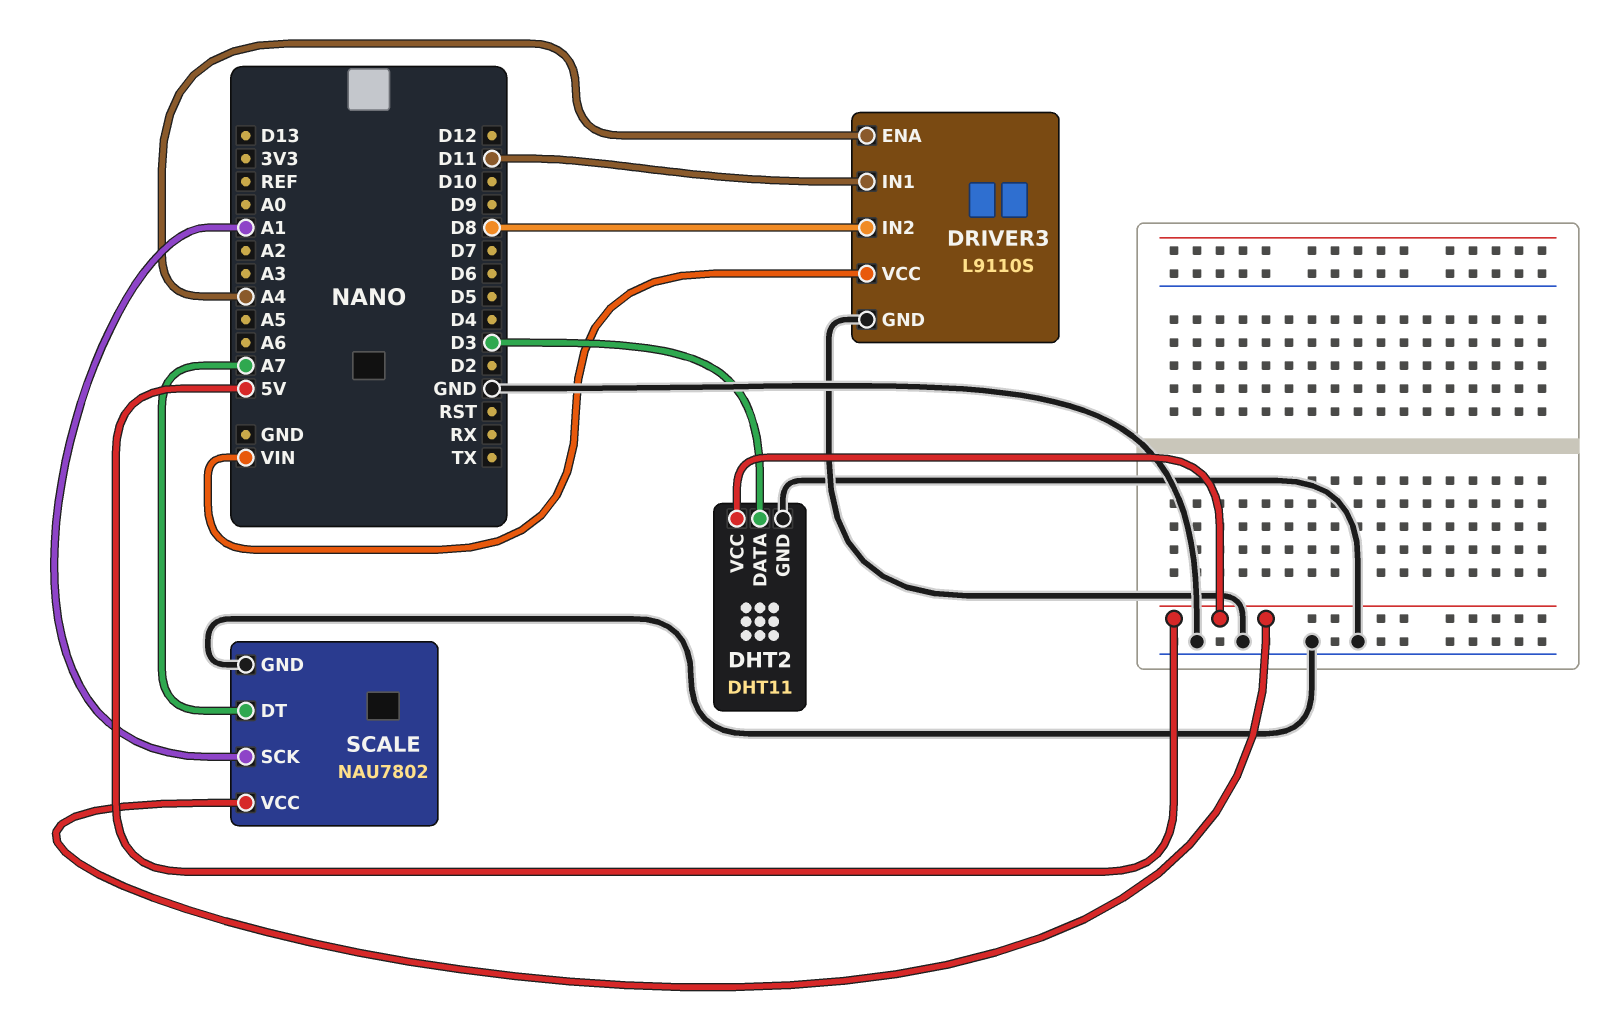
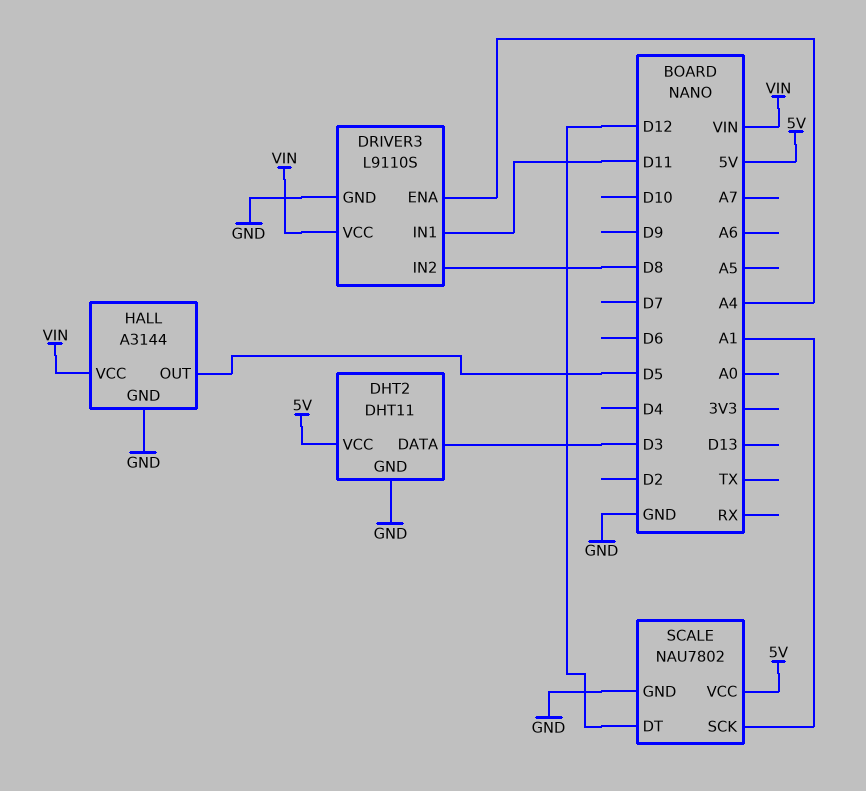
HALL: none -> A3144
HALL pin GND: none -> GND
HALL pin OUT: none -> D5
HALL pin VCC: none -> VIN
SCALE pin DT: A7 -> D12

